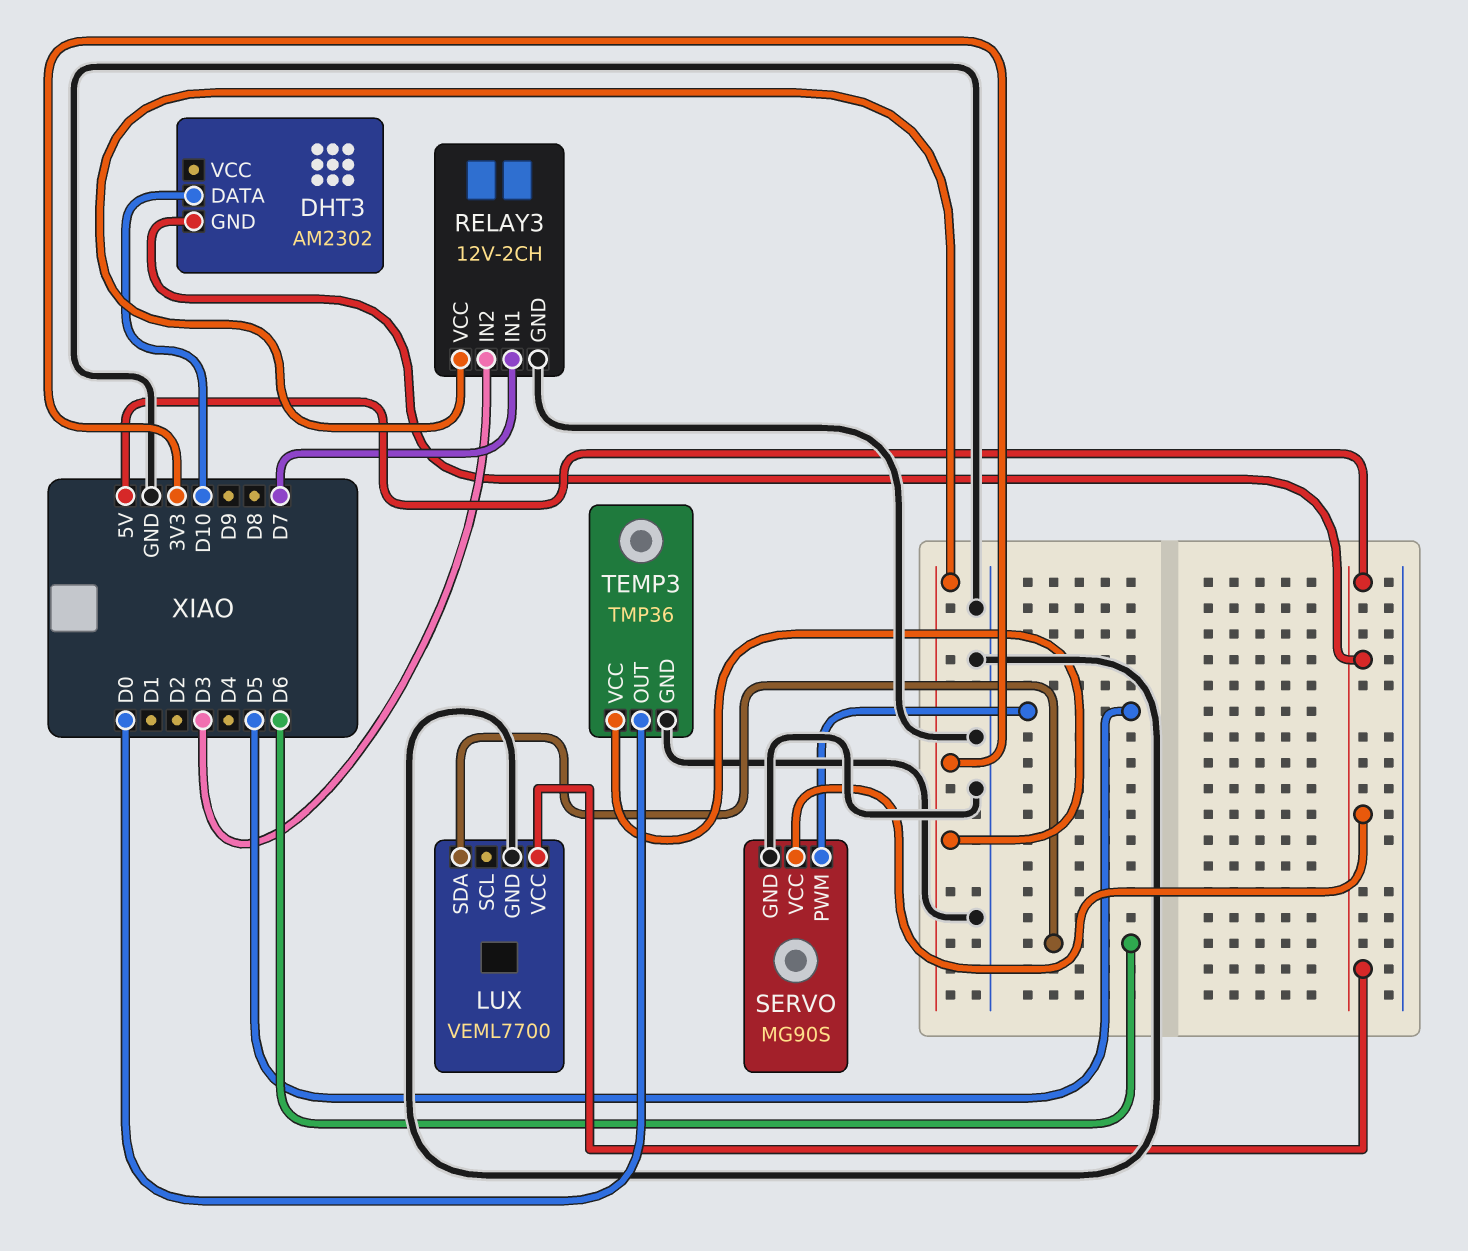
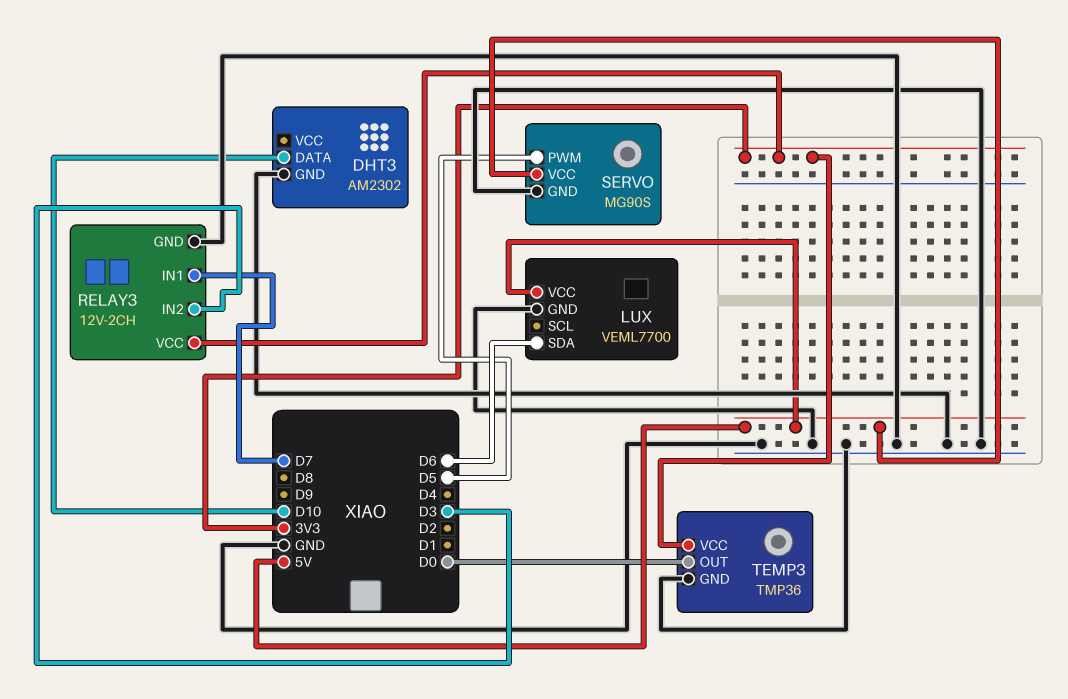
DHT3 pin GND: 5V -> GND

